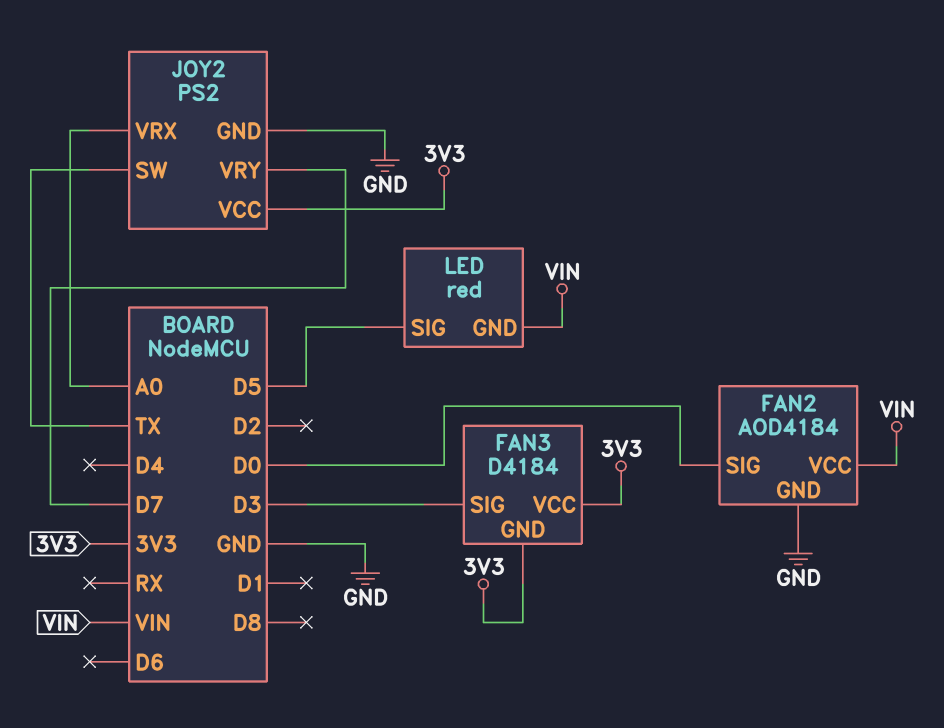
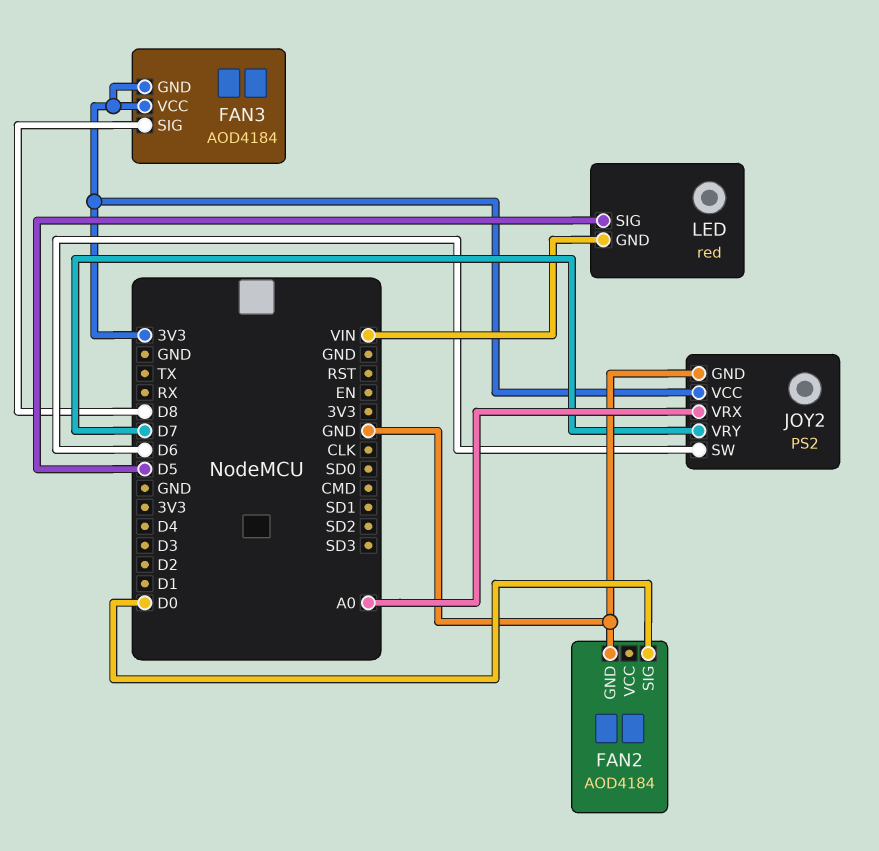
FAN2 pin VCC: VIN -> none
FAN3: D4184 -> AOD4184
FAN3 pin SIG: D3 -> D8
JOY2 pin SW: TX -> D6

